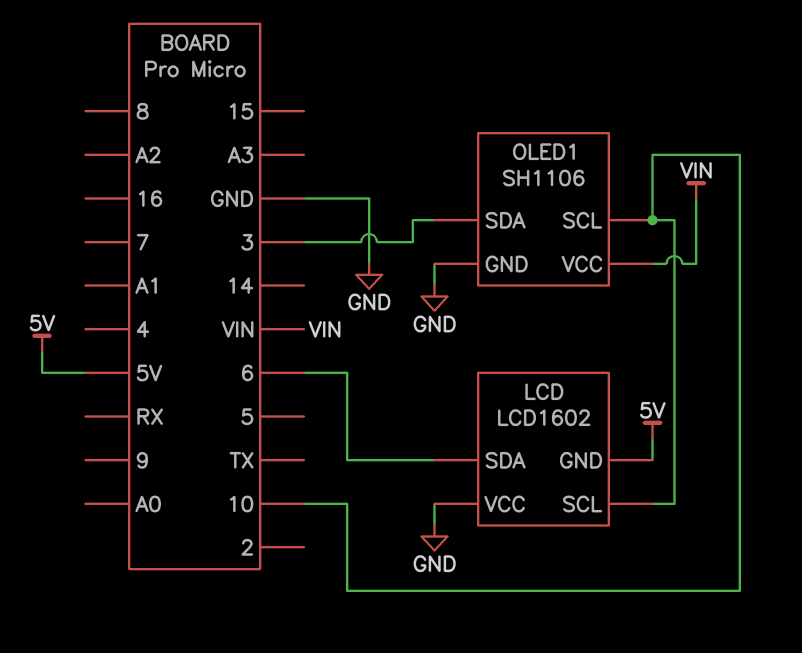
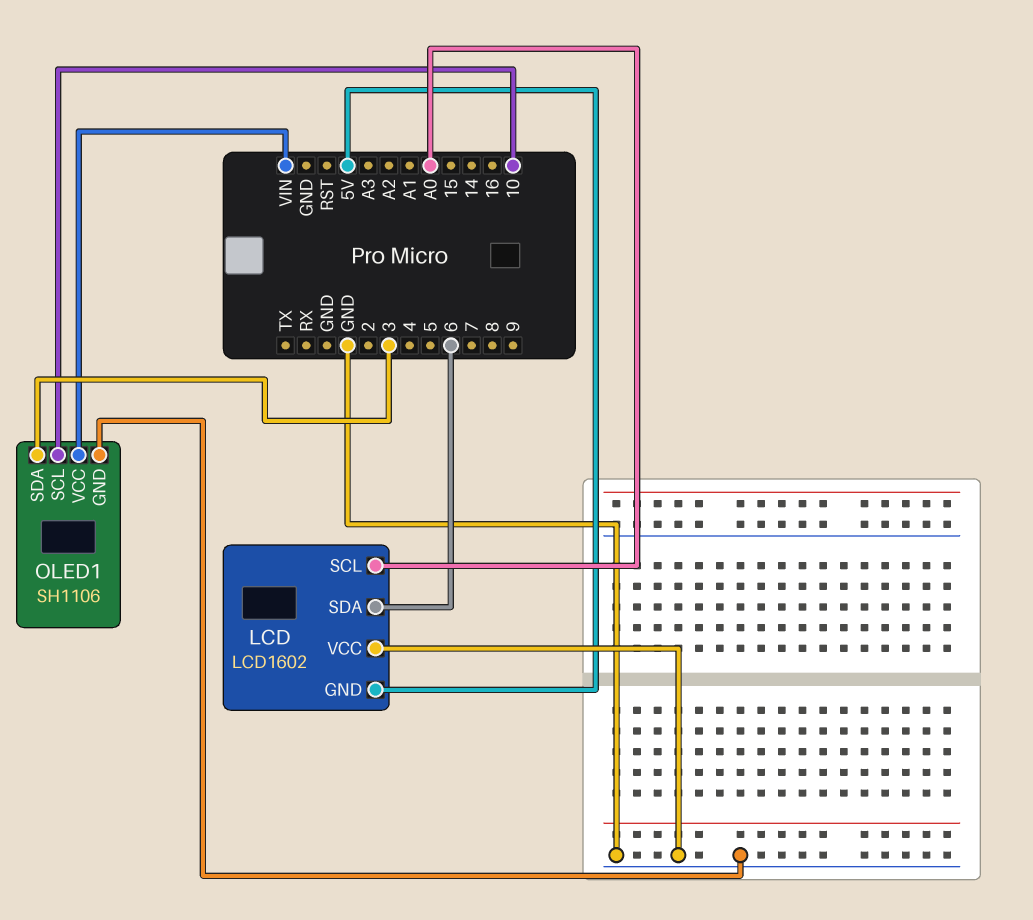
LCD pin SCL: 10 -> A0

